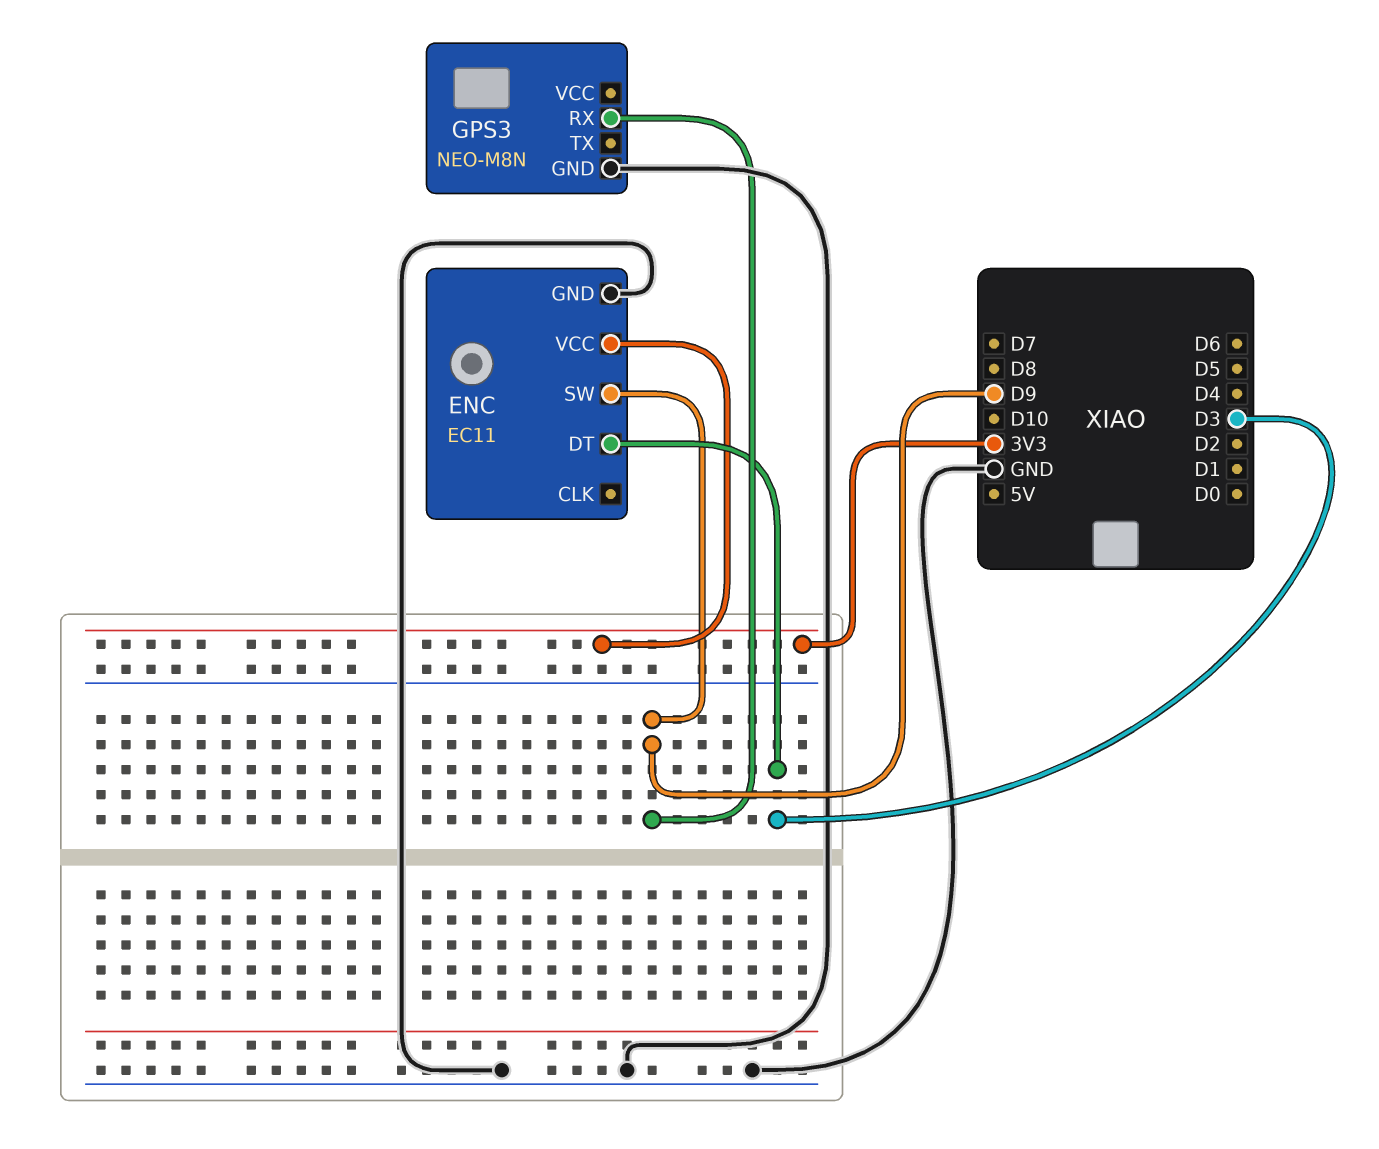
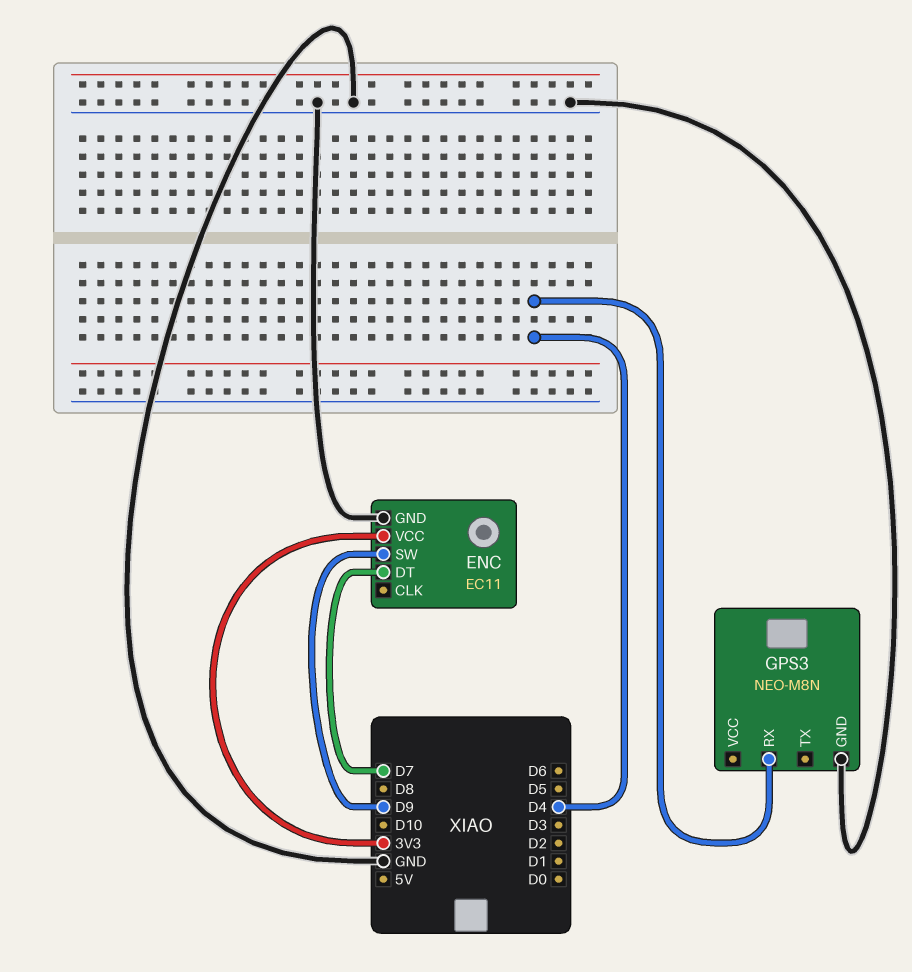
ENC pin DT: D3 -> D7
GPS3 pin RX: D9 -> D4

